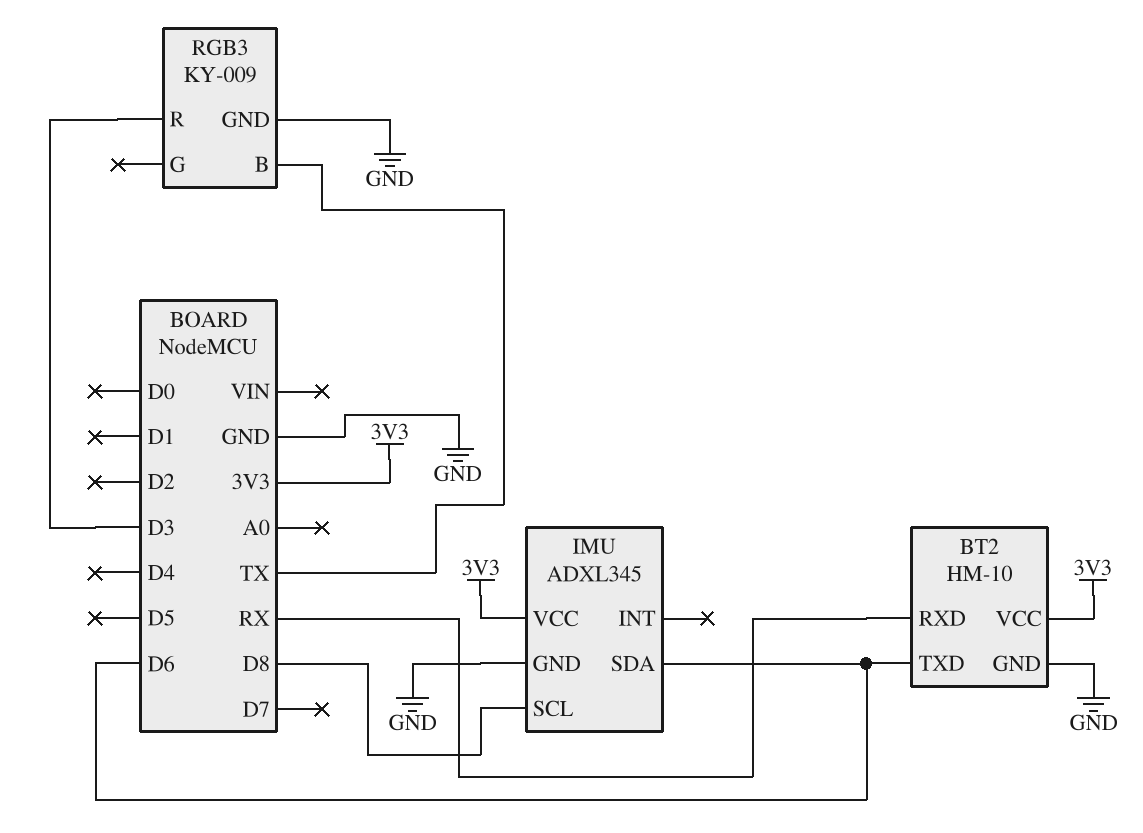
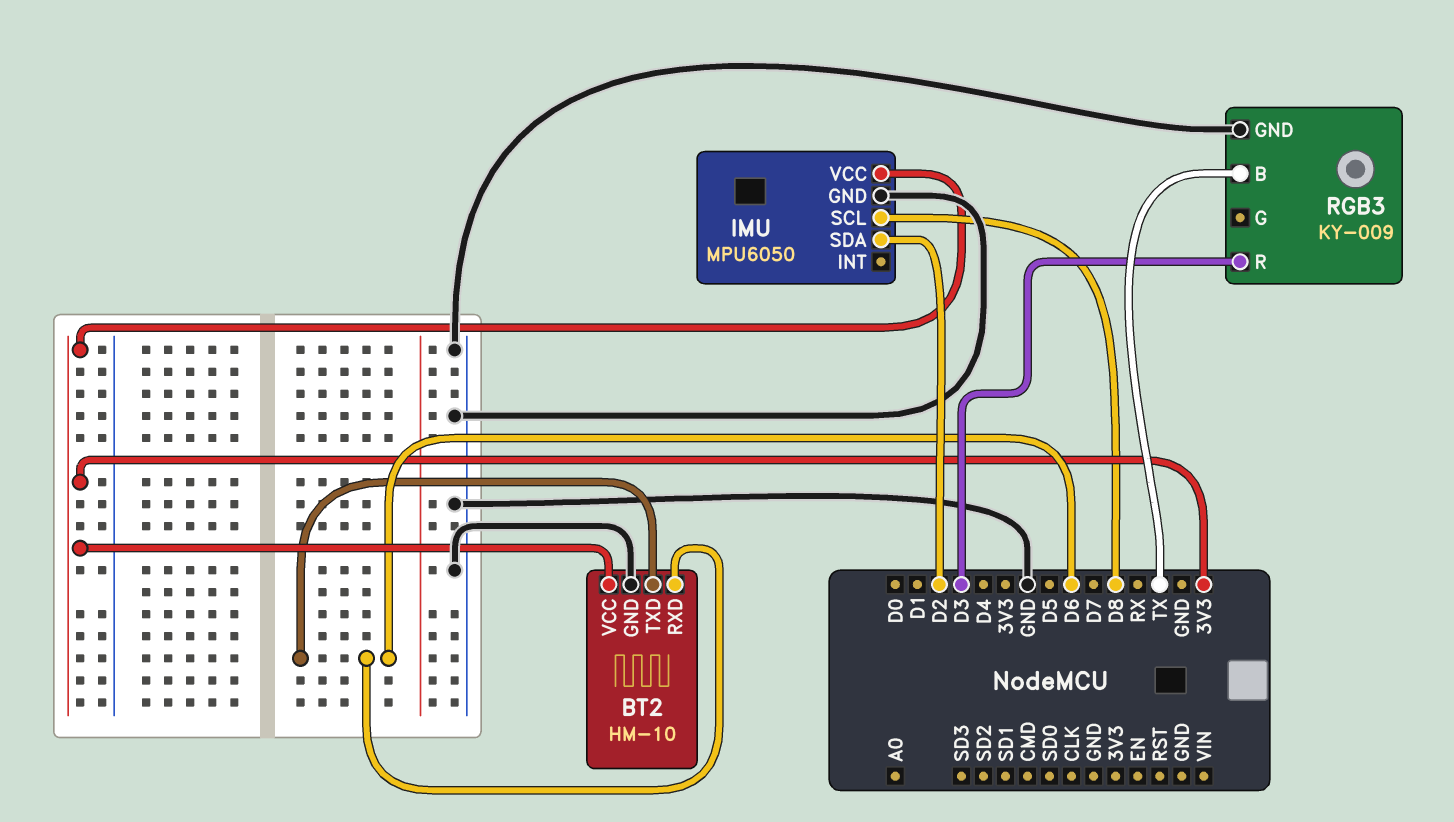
BT2 pin RXD: RX -> D6
IMU: ADXL345 -> MPU6050
IMU pin SDA: D6 -> D2

